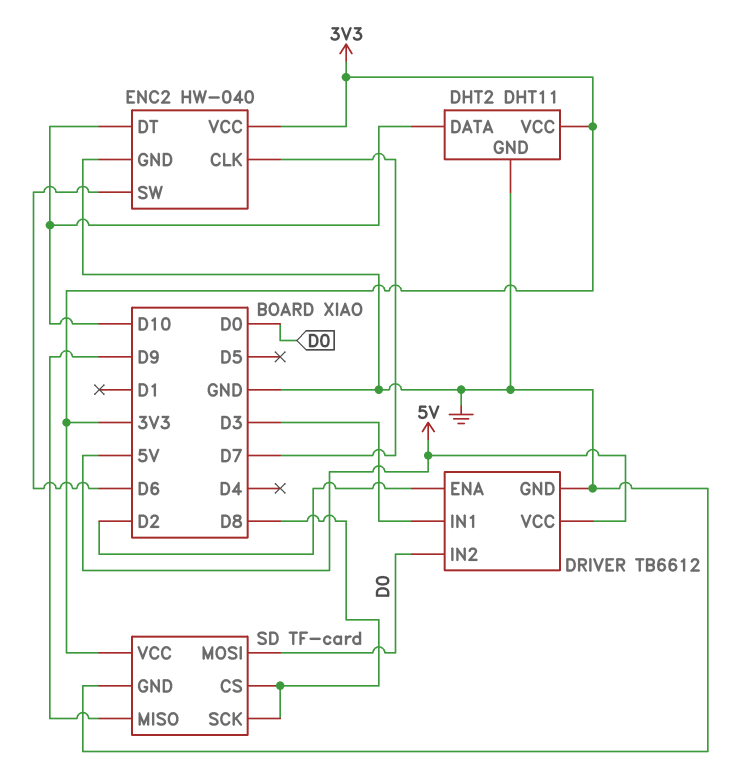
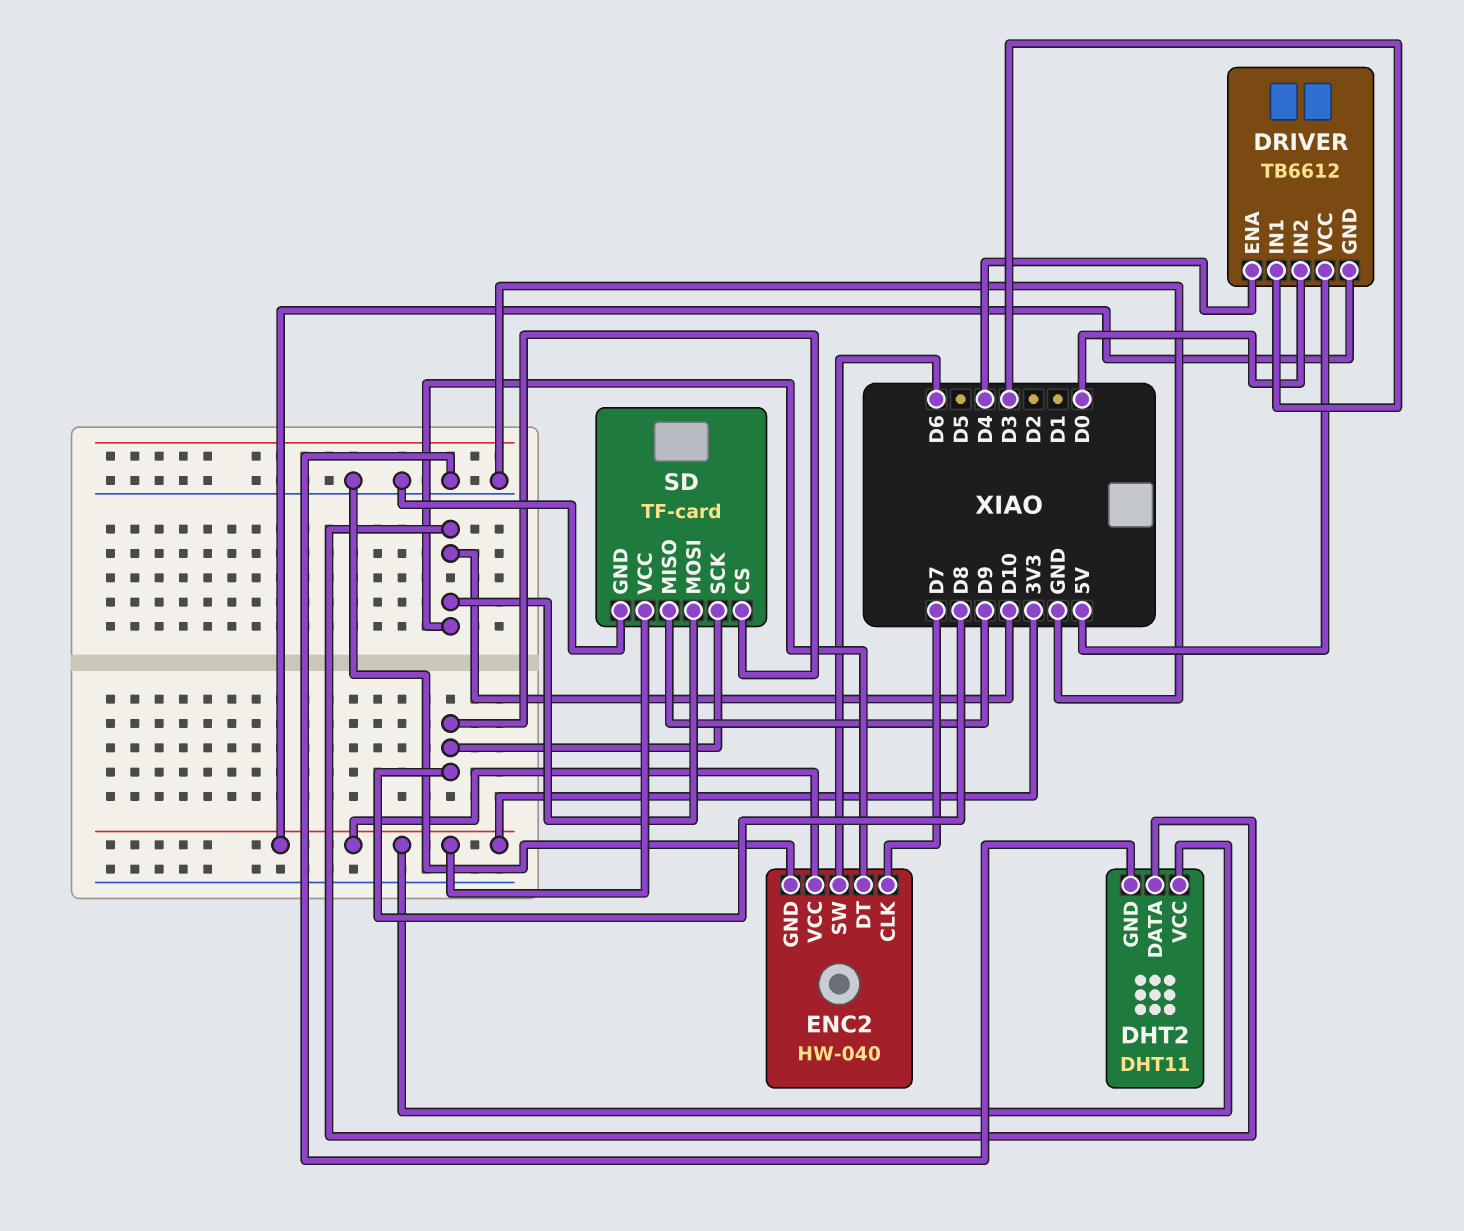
DRIVER pin ENA: D2 -> D4
DRIVER pin GND: GND -> 3V3
SD pin MOSI: D0 -> D10

